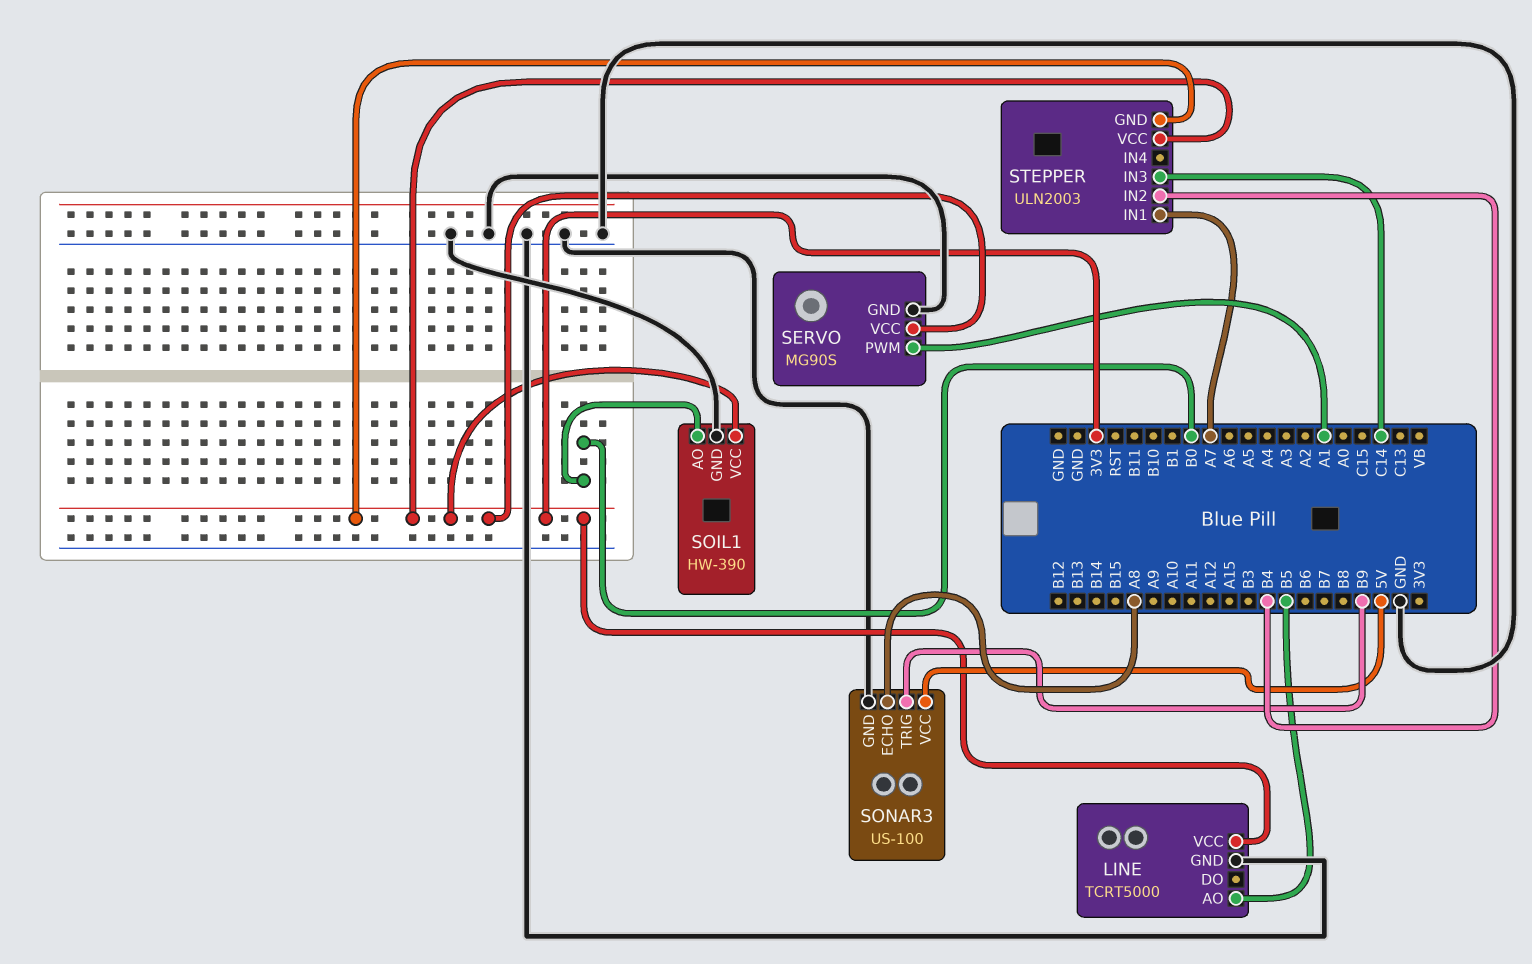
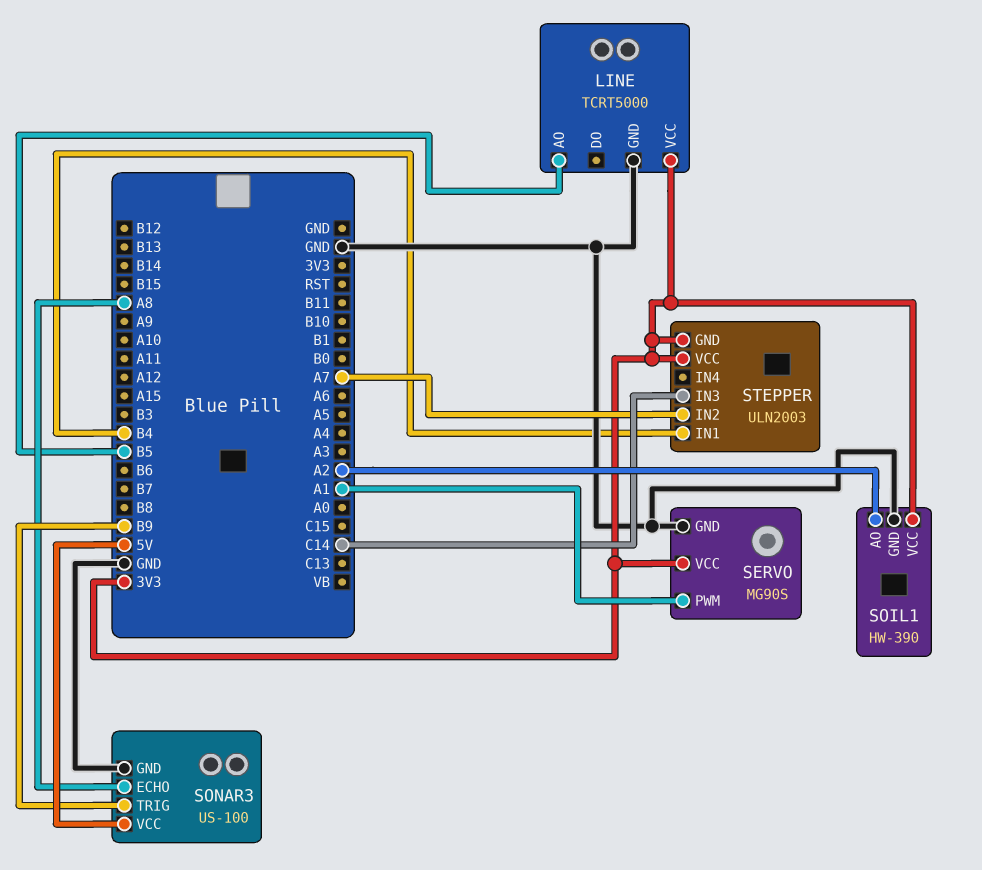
SOIL1 pin AO: B0 -> A2
STEPPER pin IN1: A7 -> B4
STEPPER pin IN2: B4 -> A7

